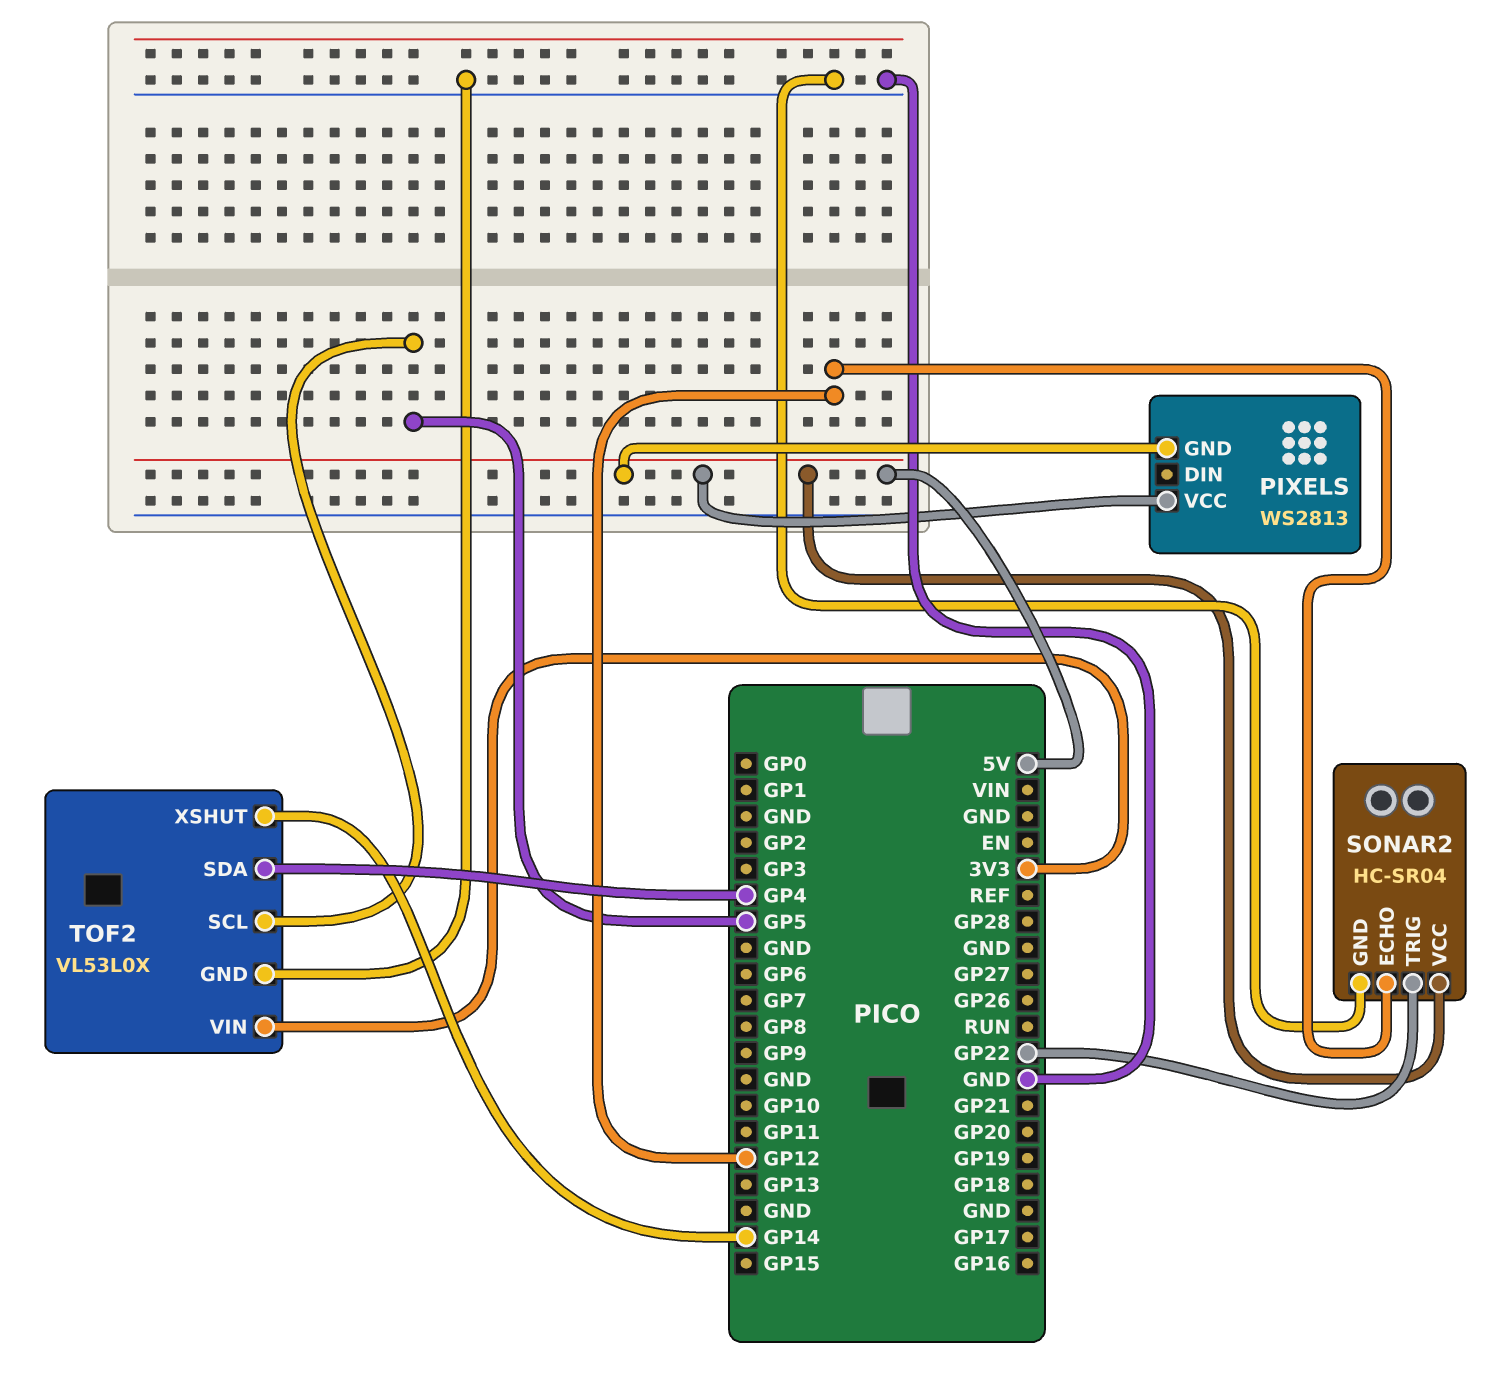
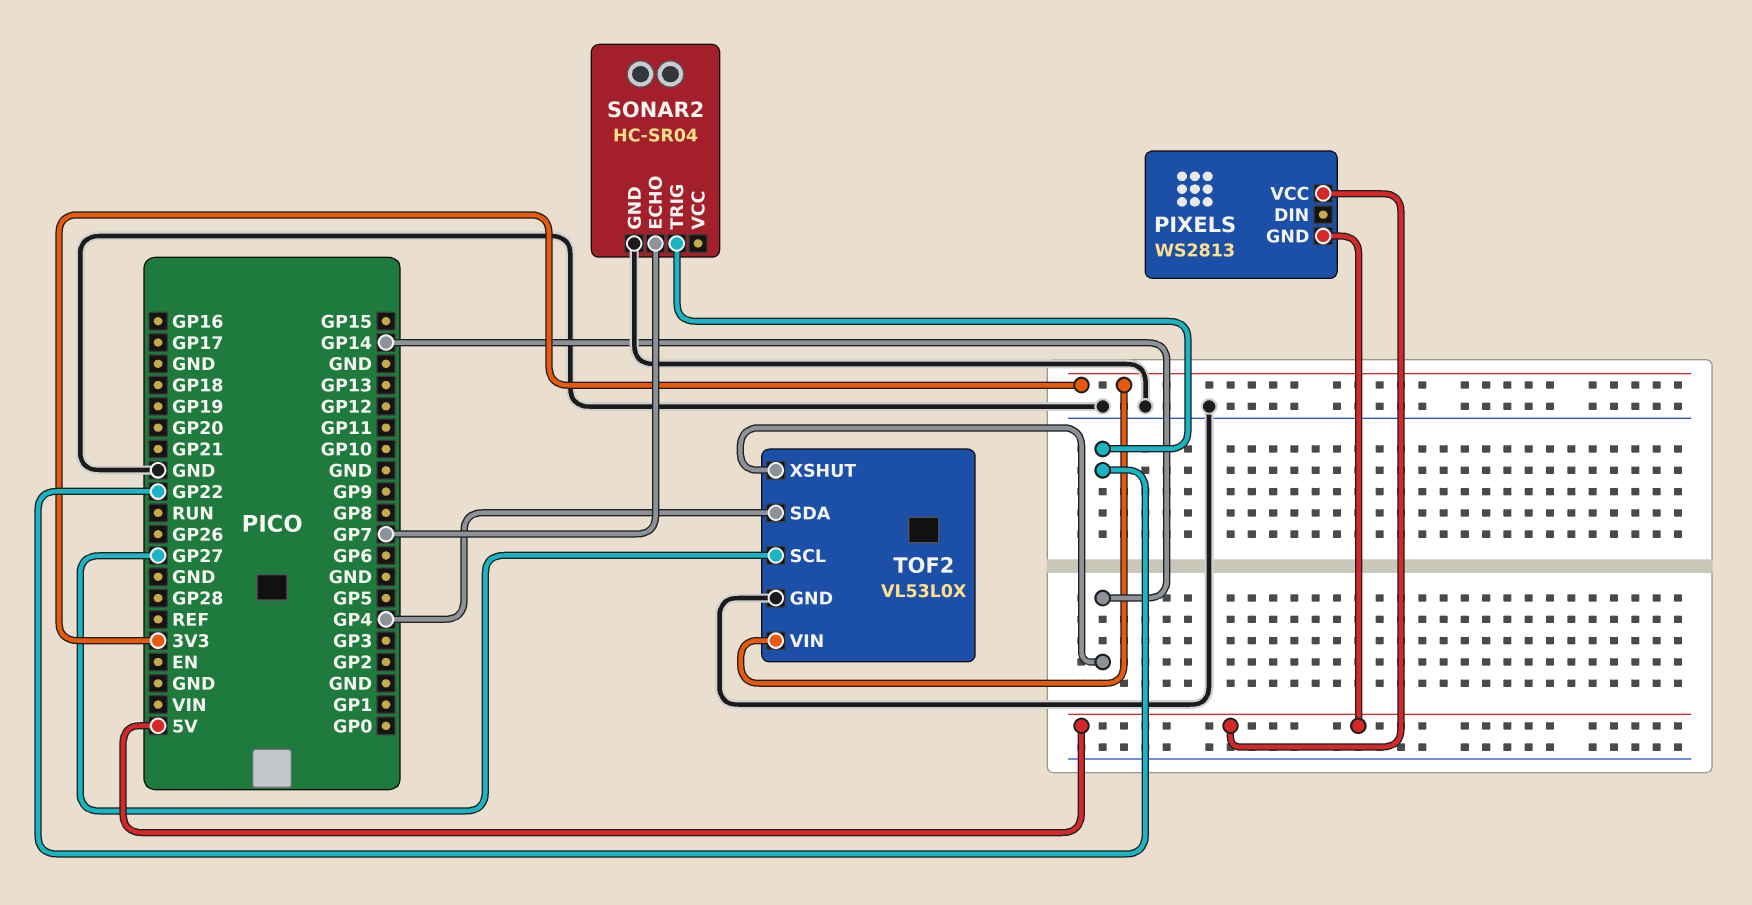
SONAR2 pin ECHO: GP12 -> GP7
SONAR2 pin VCC: 5V -> none
TOF2 pin SCL: GP5 -> GP27

